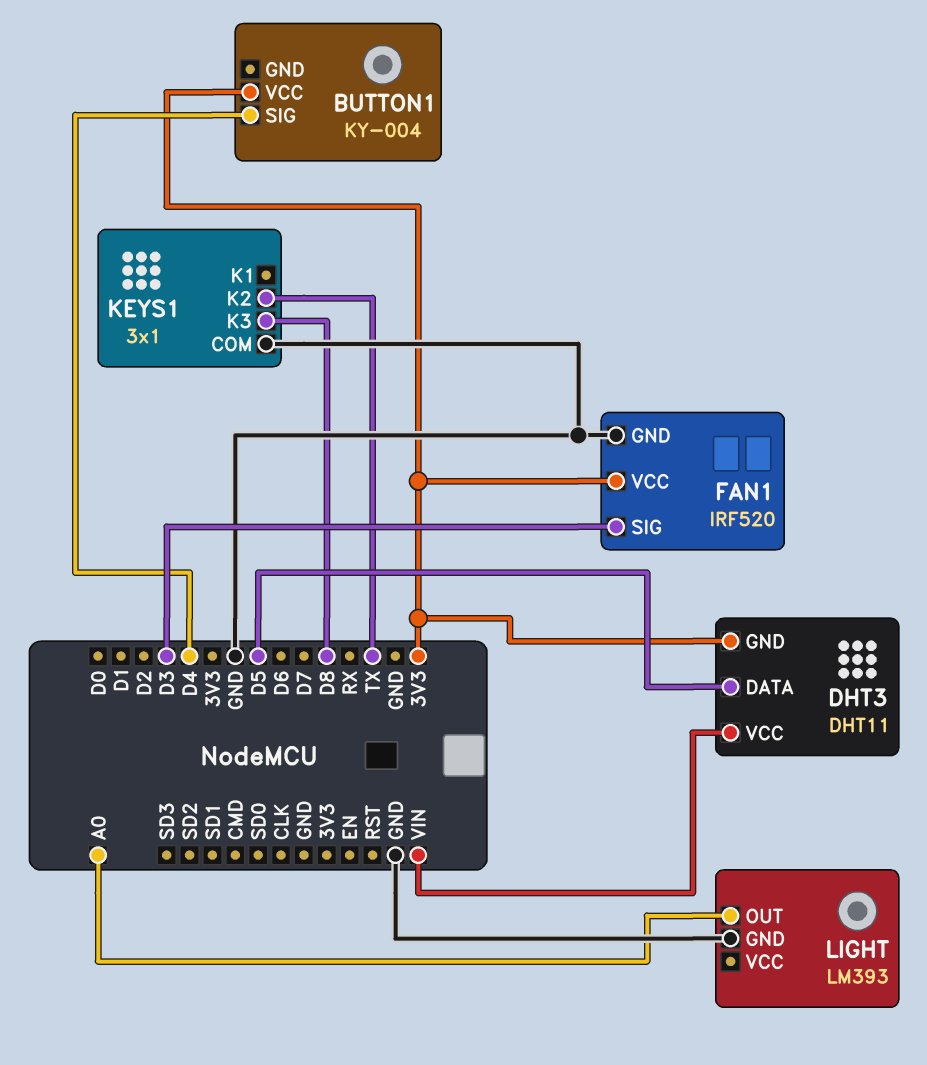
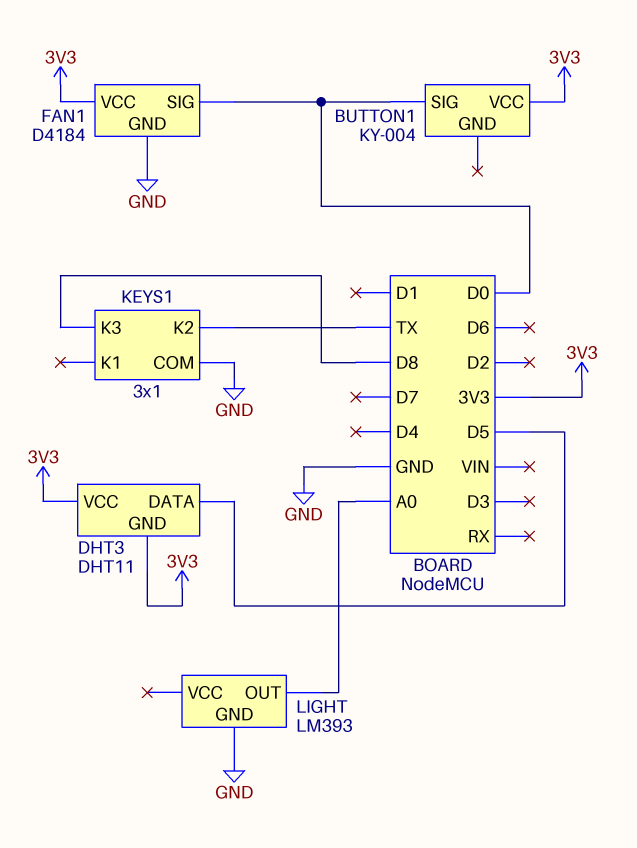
BUTTON1 pin SIG: D4 -> D0
DHT3 pin VCC: VIN -> 3V3
FAN1: IRF520 -> D4184
FAN1 pin SIG: D3 -> D0

